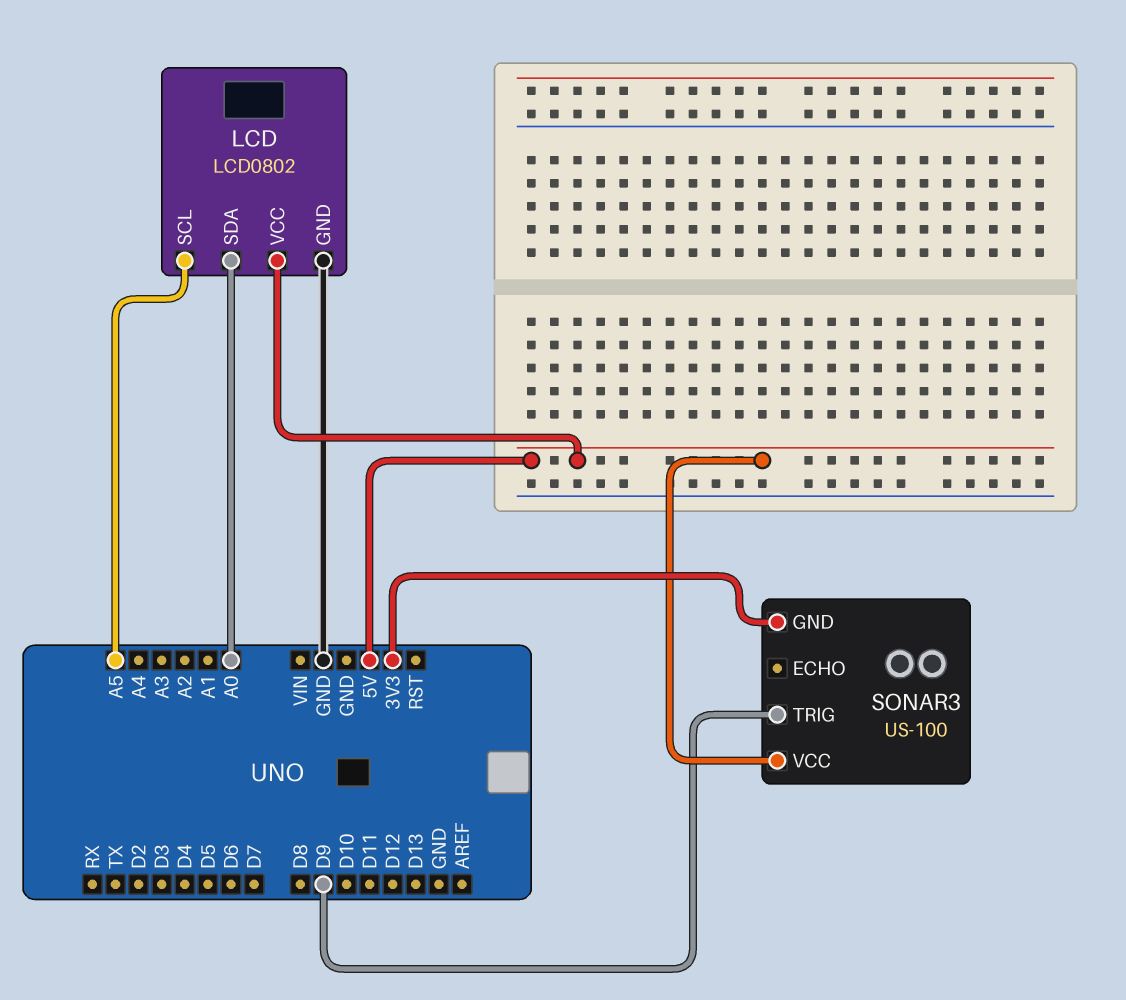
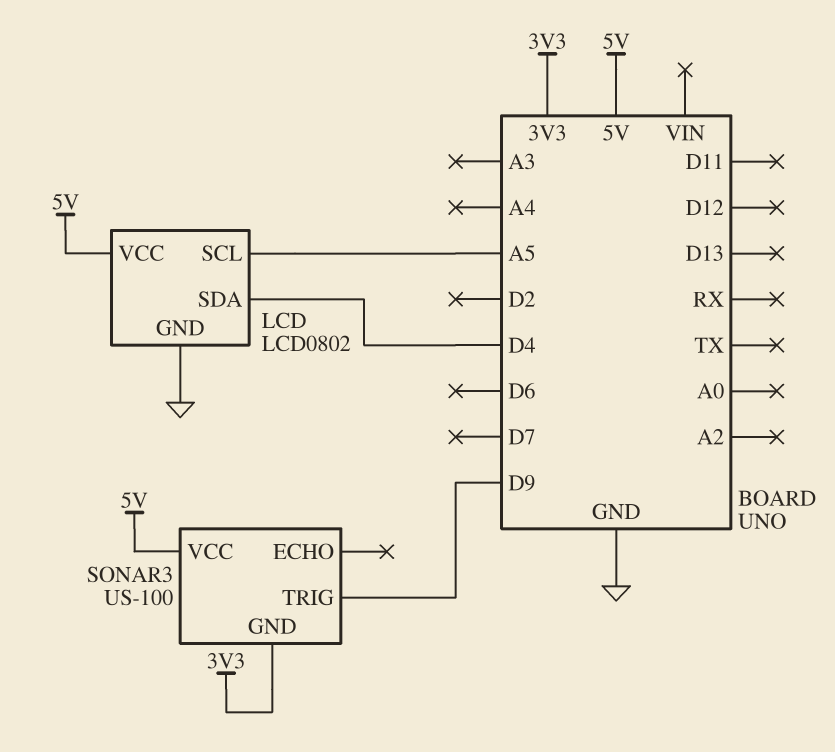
LCD pin SDA: A0 -> D4

